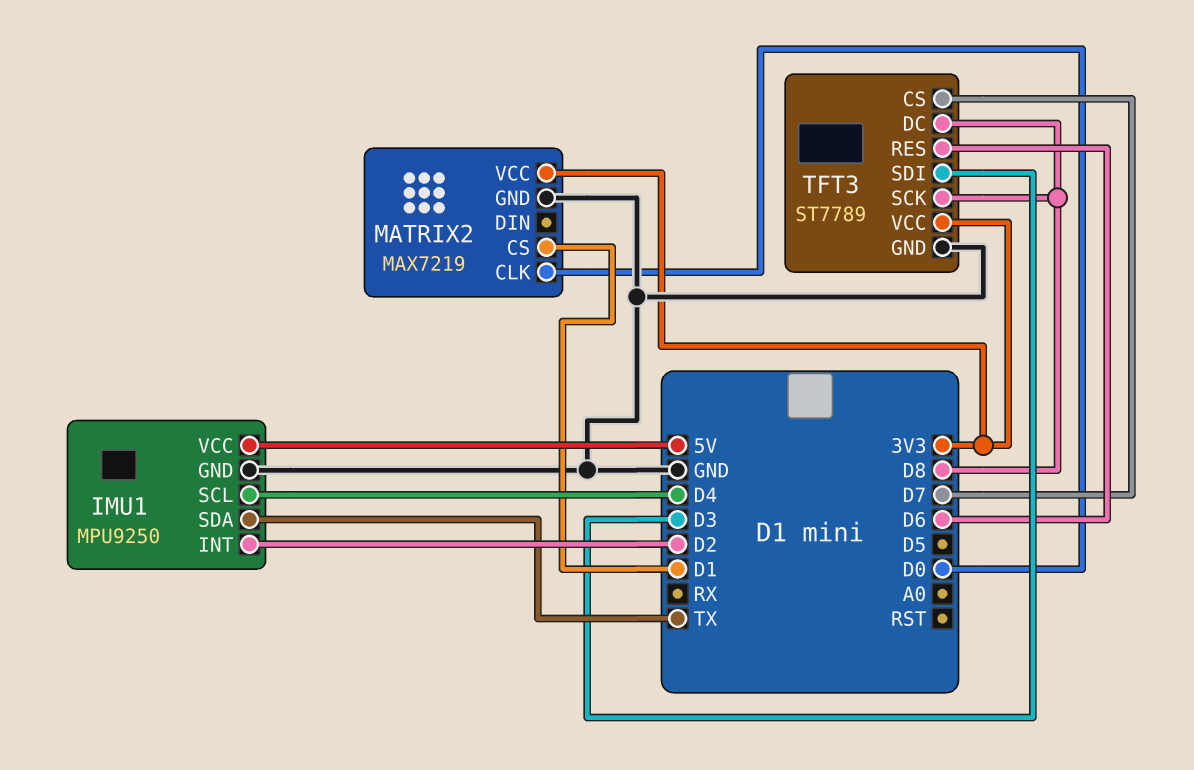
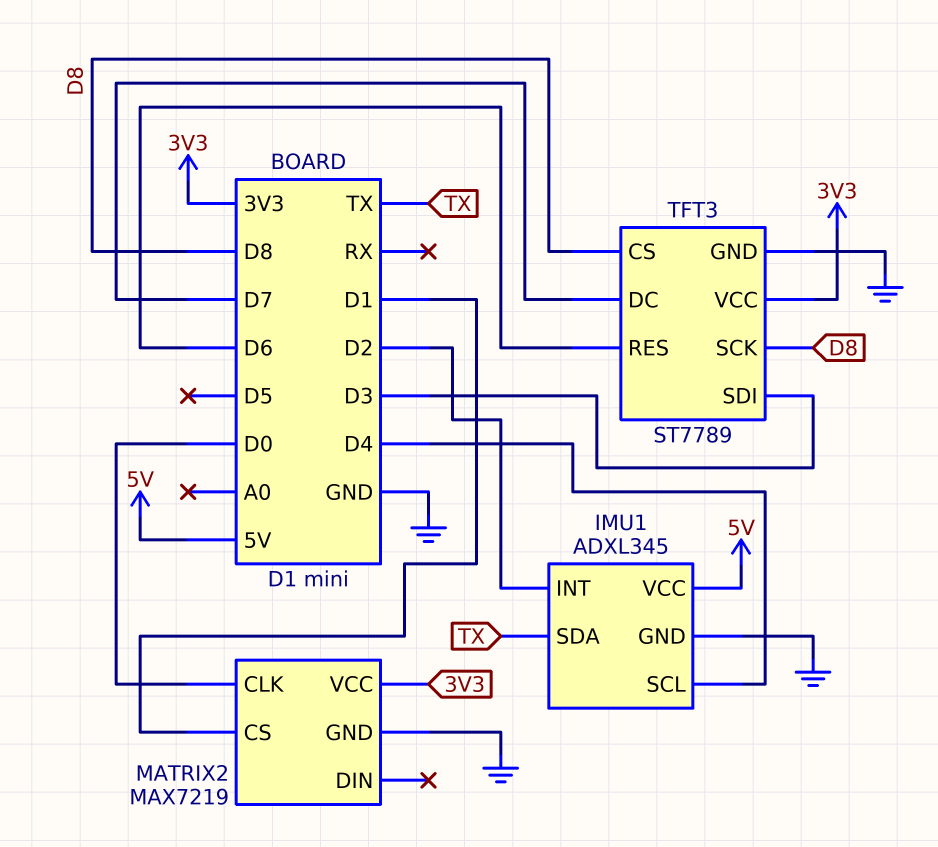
IMU1: MPU9250 -> ADXL345
TFT3 pin CS: D7 -> D8
TFT3 pin DC: D8 -> D7

